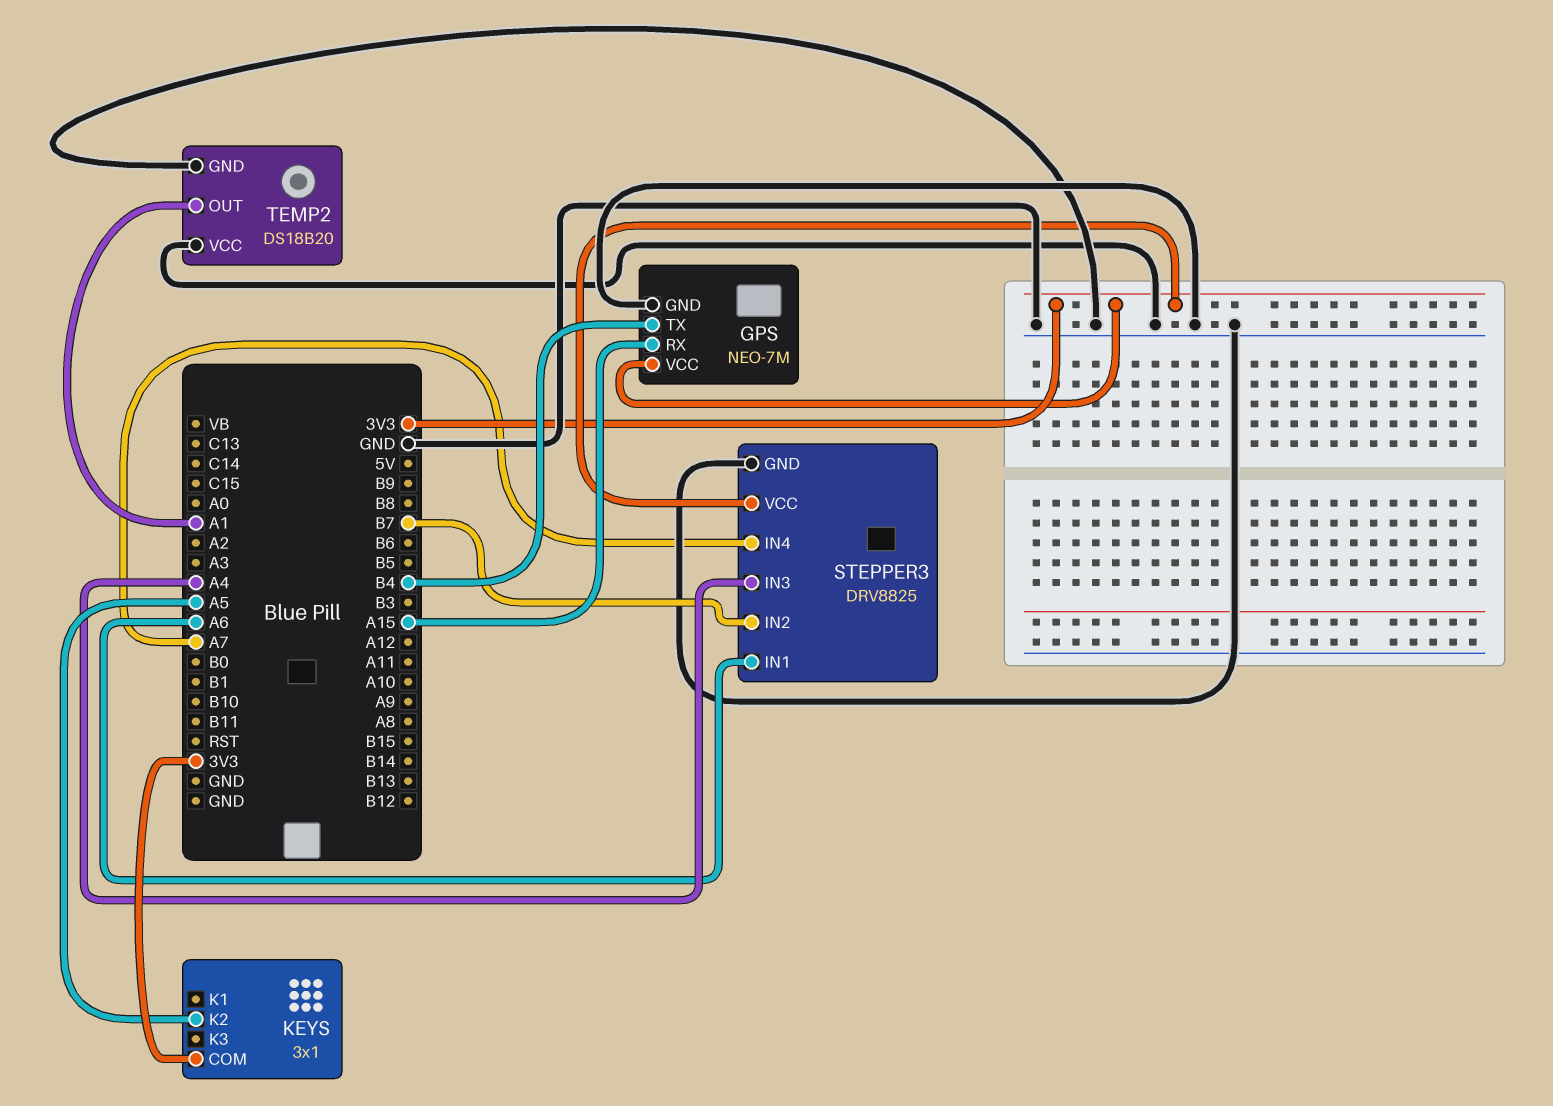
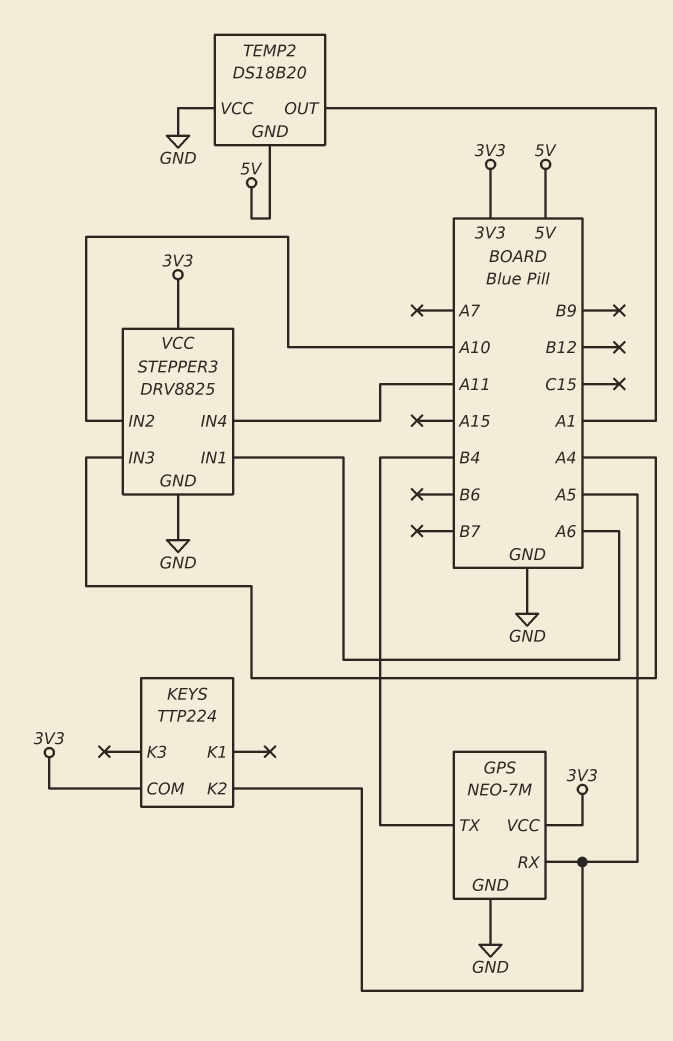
GPS pin RX: A15 -> A5
KEYS: 3x1 -> TTP224
STEPPER3 pin IN2: B7 -> A10
STEPPER3 pin IN4: A7 -> A11
TEMP2 pin GND: GND -> 5V

